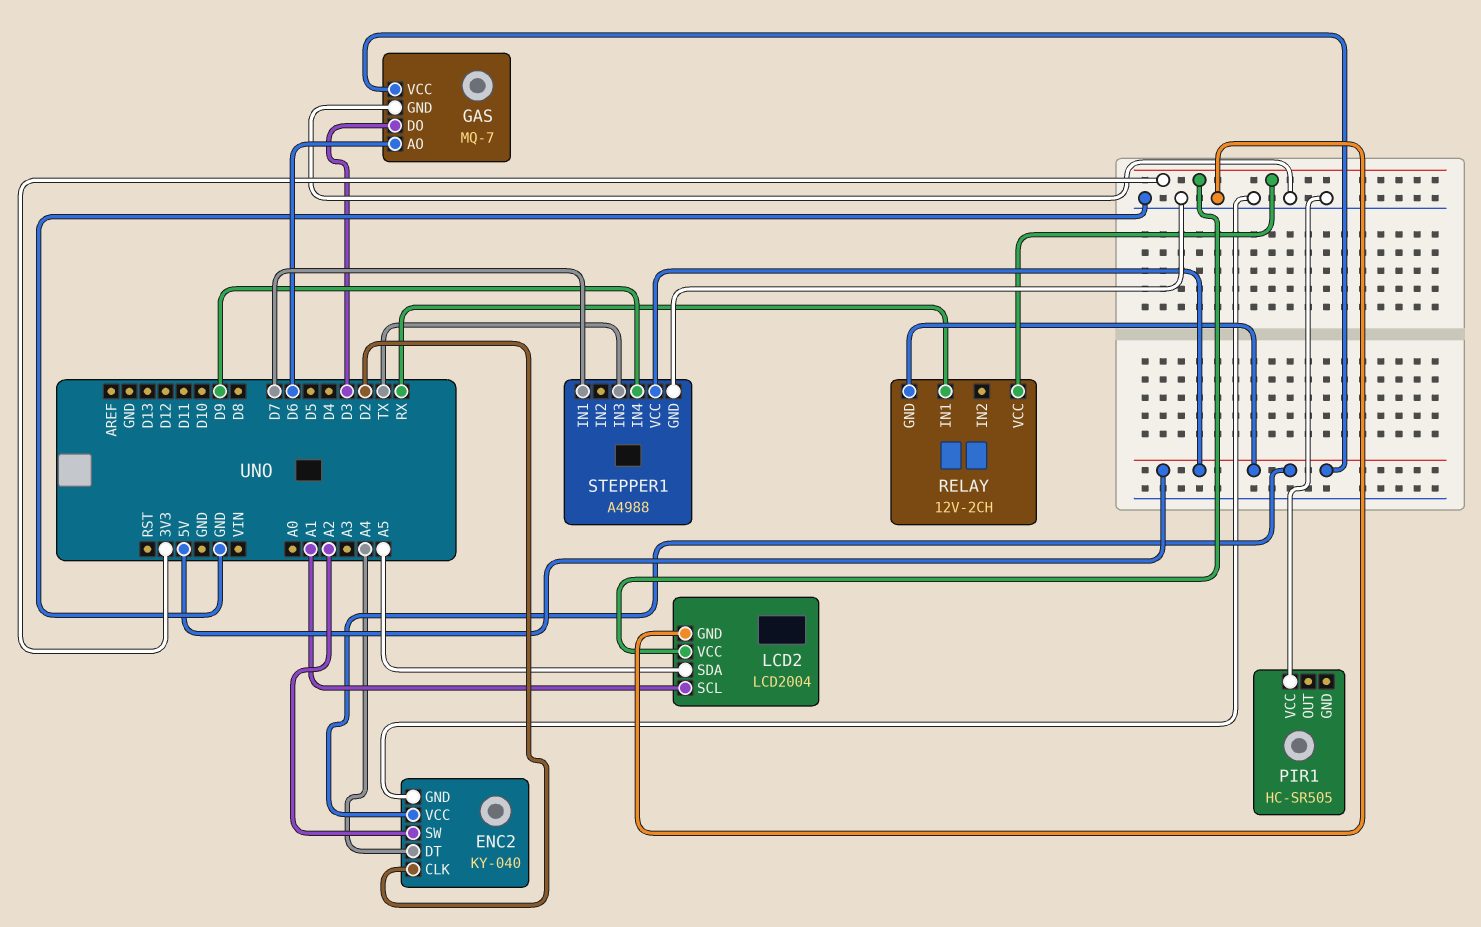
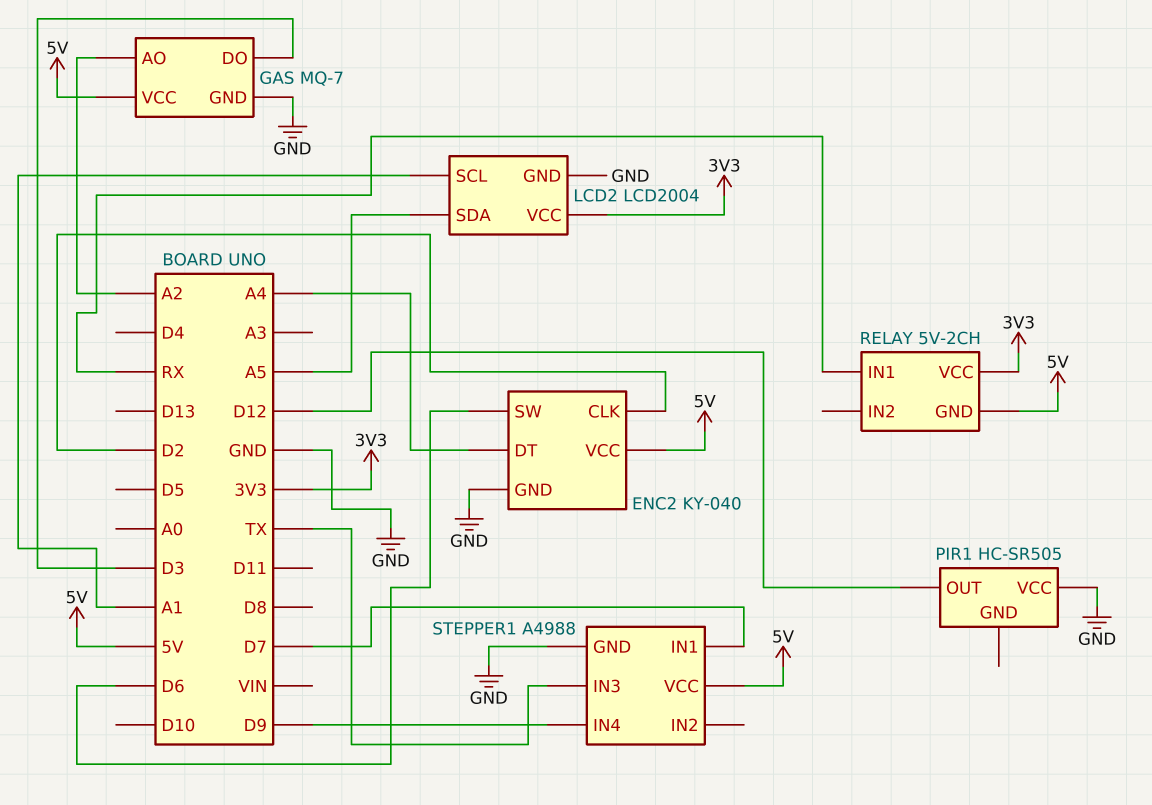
ENC2 pin SW: A2 -> D6
GAS pin AO: D6 -> A2
PIR1 pin OUT: none -> D12
RELAY: 12V-2CH -> 5V-2CH

